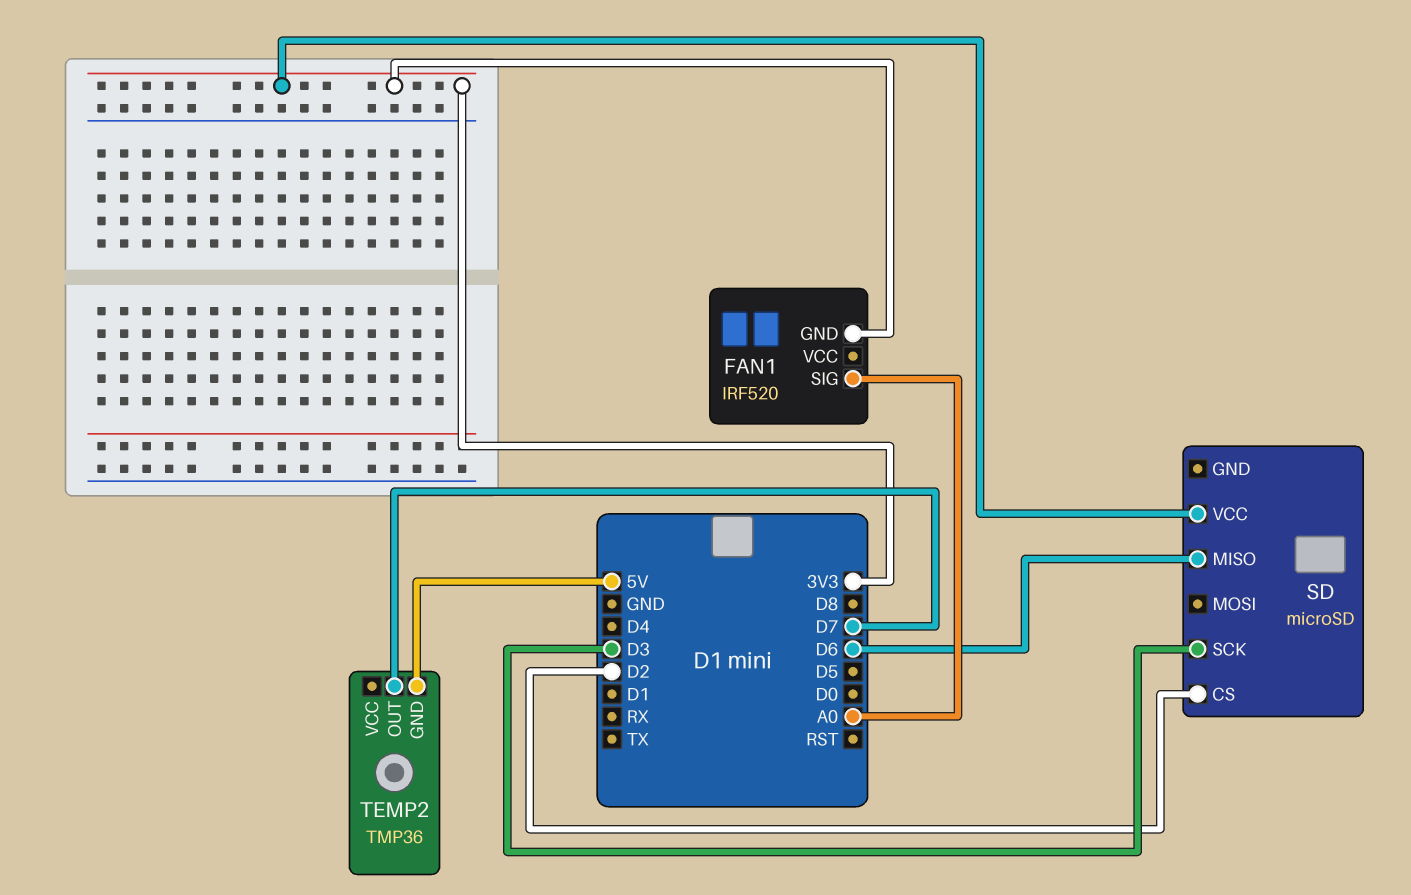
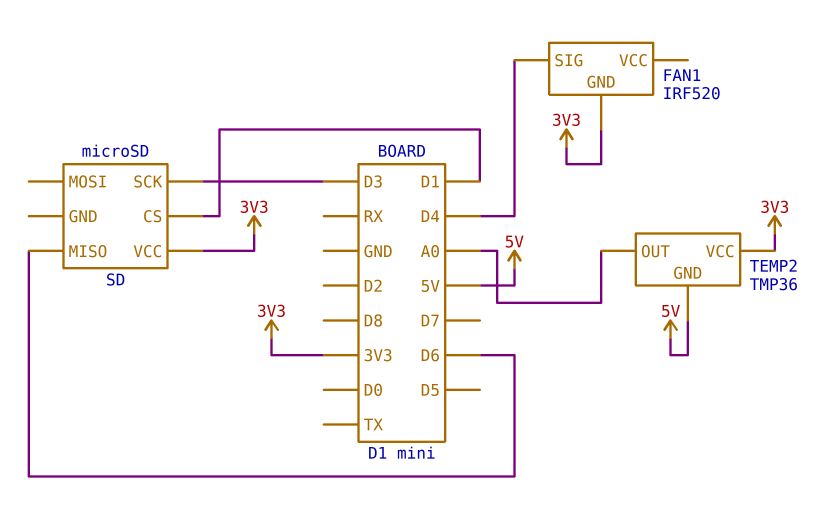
FAN1 pin SIG: A0 -> D4
SD pin CS: D2 -> D1
TEMP2 pin OUT: D7 -> A0
TEMP2 pin VCC: none -> 3V3

